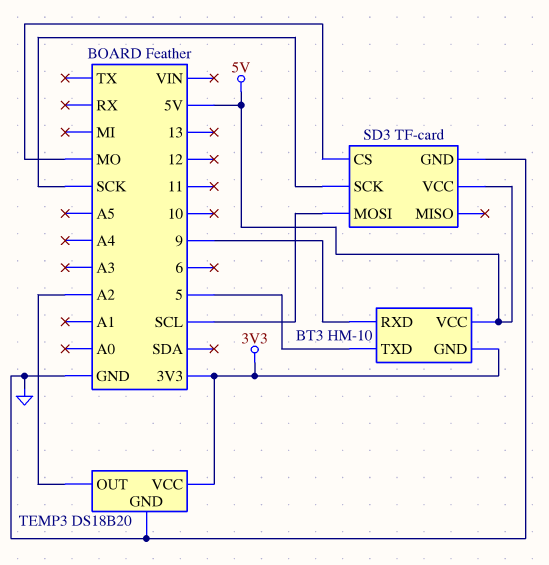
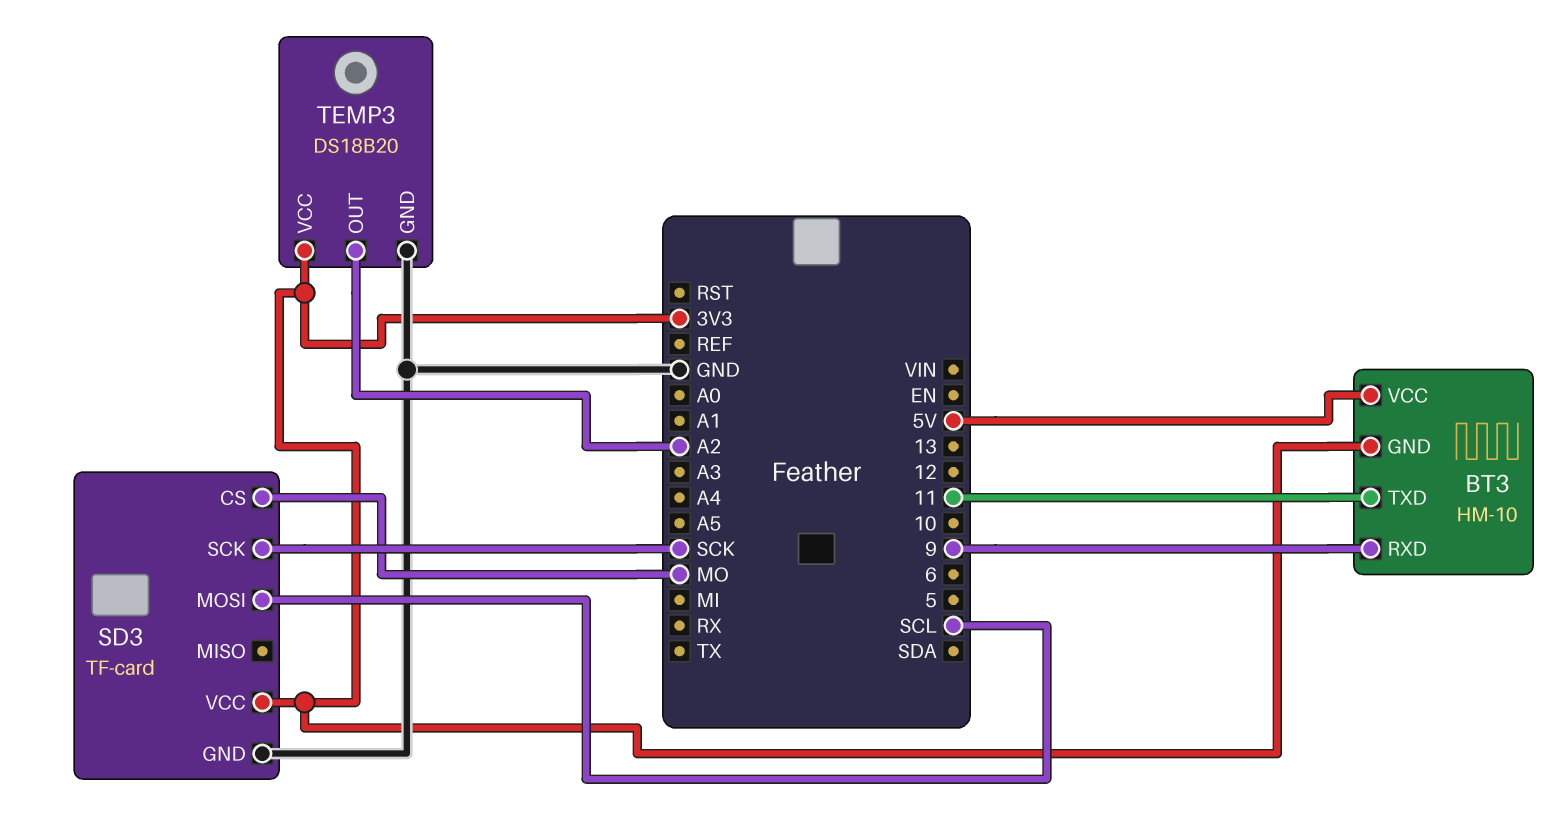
BT3 pin TXD: 5 -> 11
SD3 pin VCC: 5V -> 3V3

